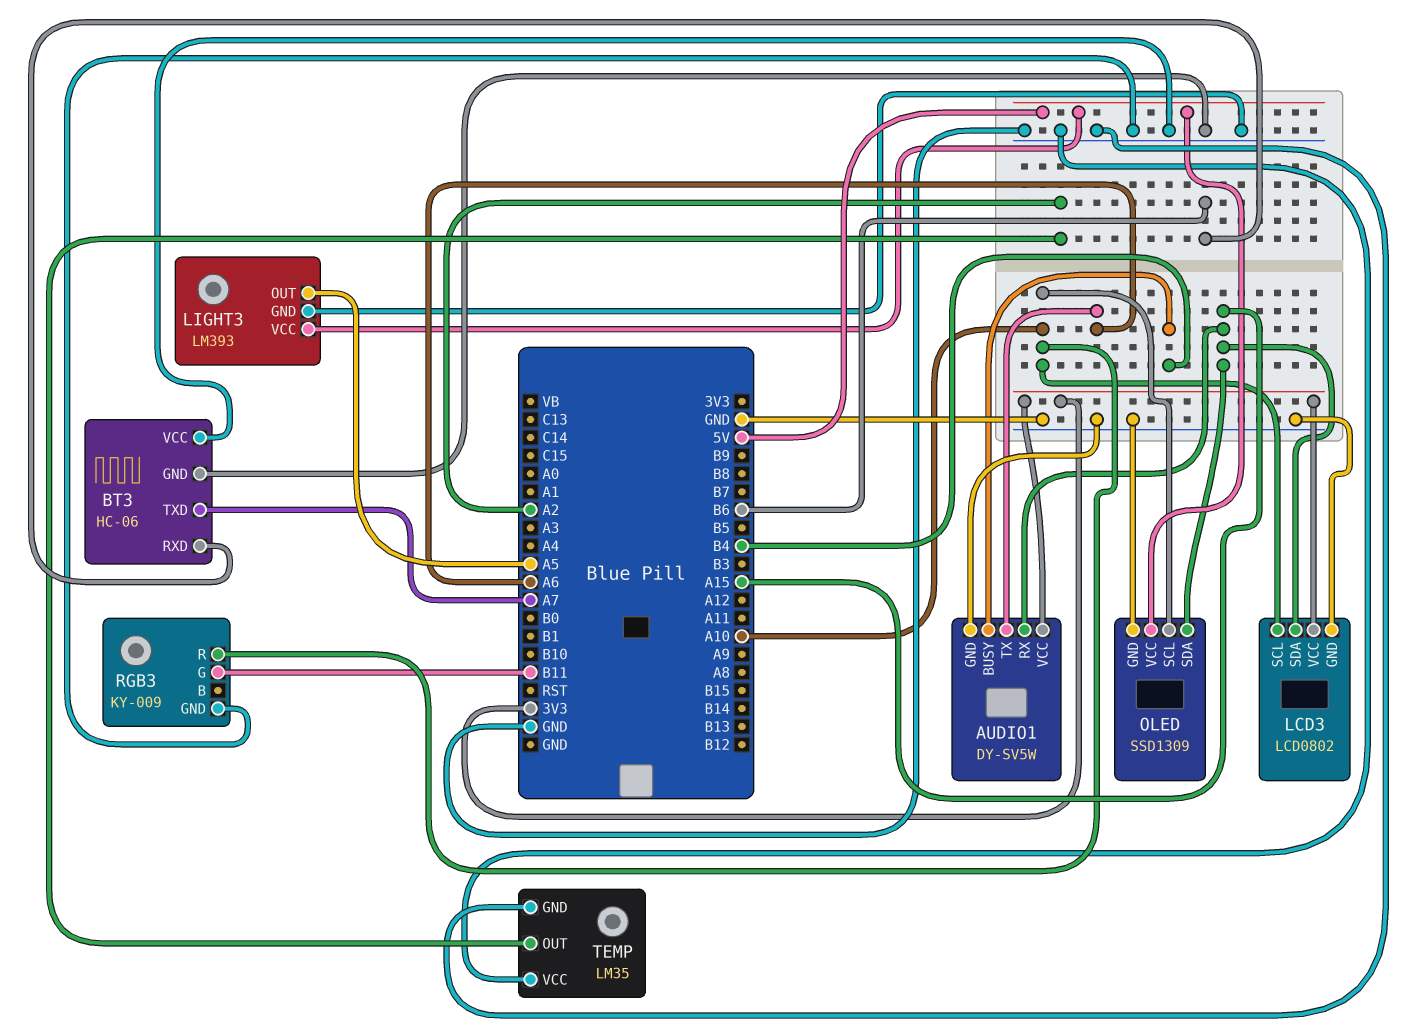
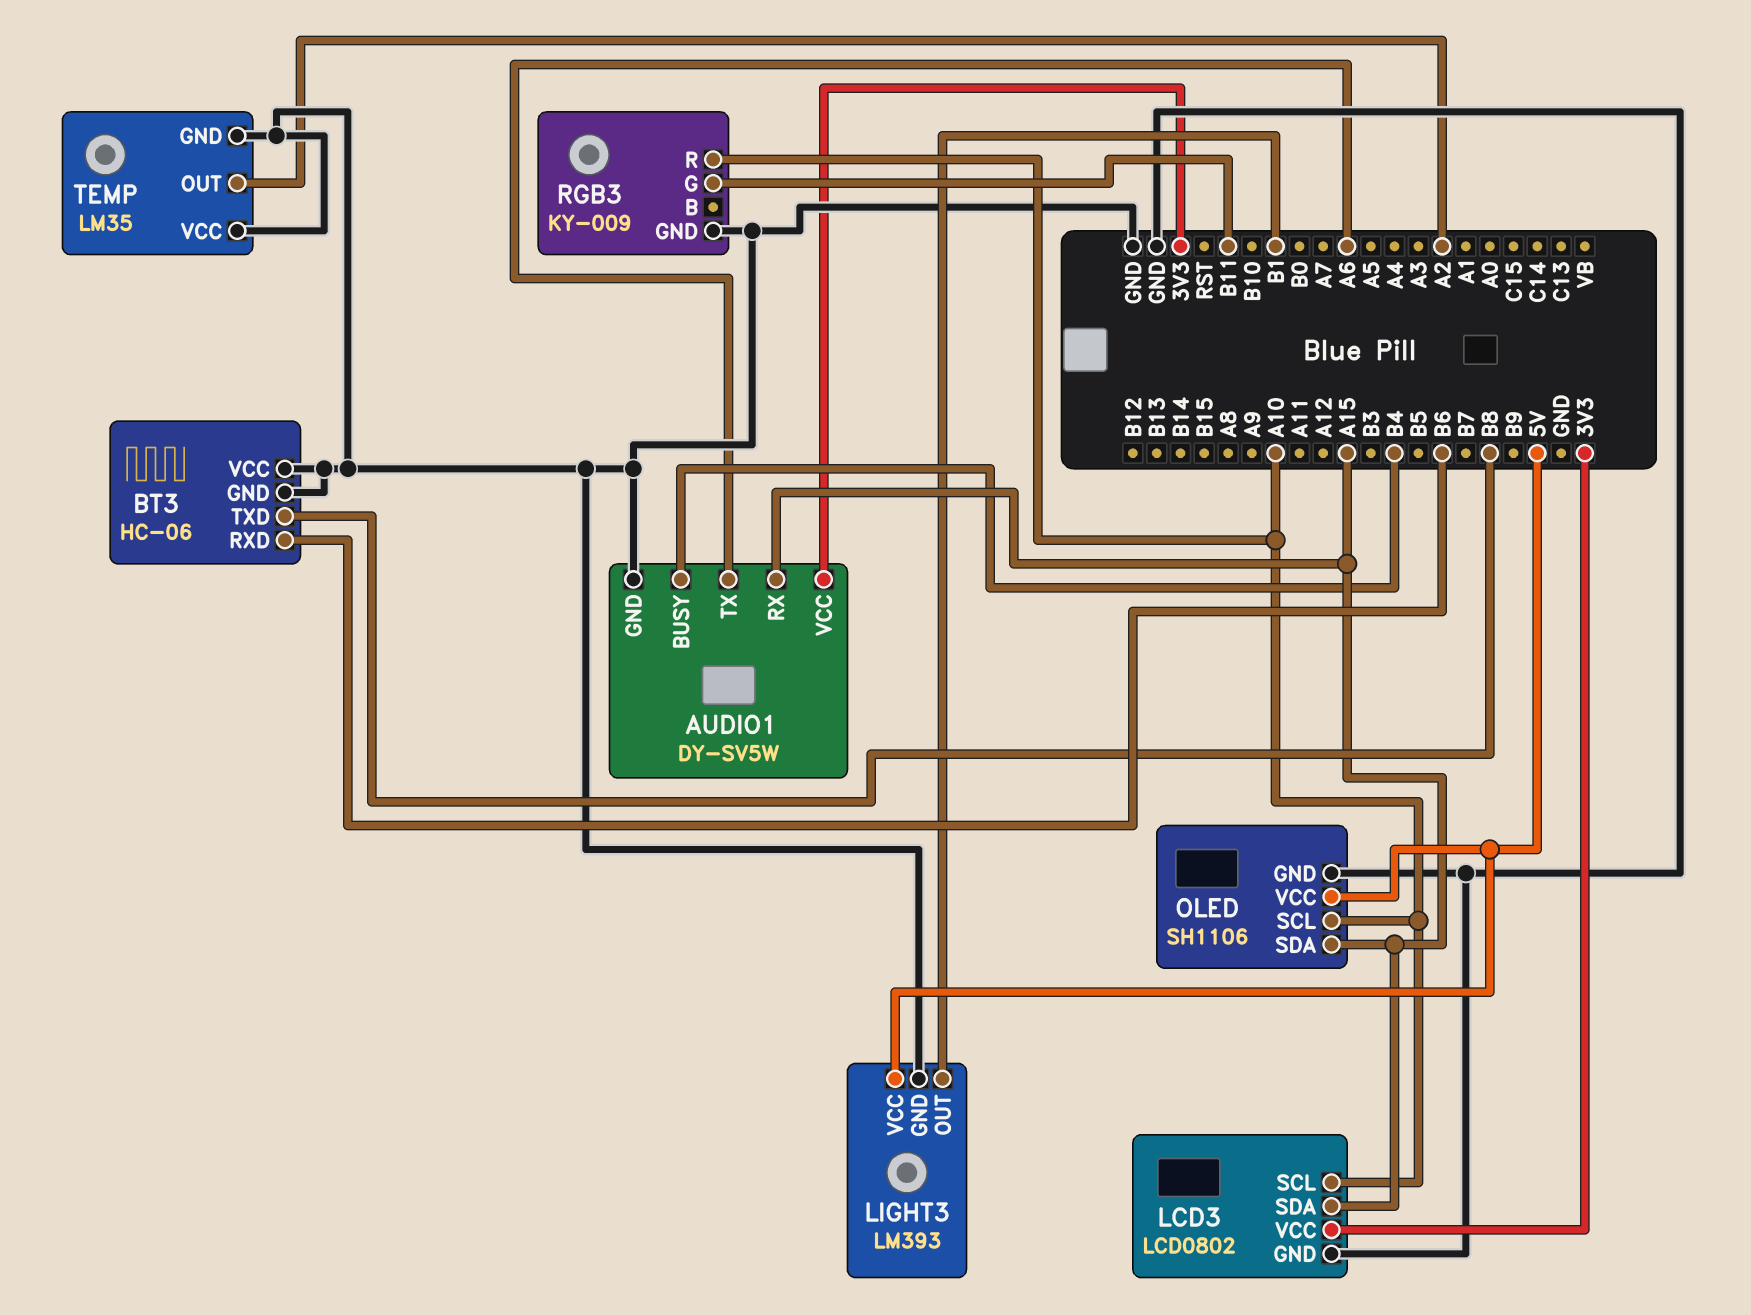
BT3 pin TXD: A7 -> B8
LIGHT3 pin OUT: A5 -> B1
OLED: SSD1309 -> SH1106

